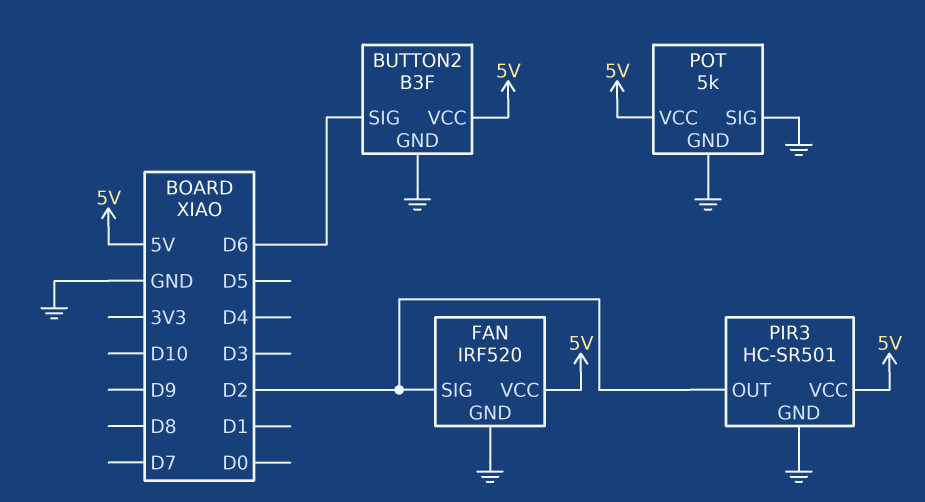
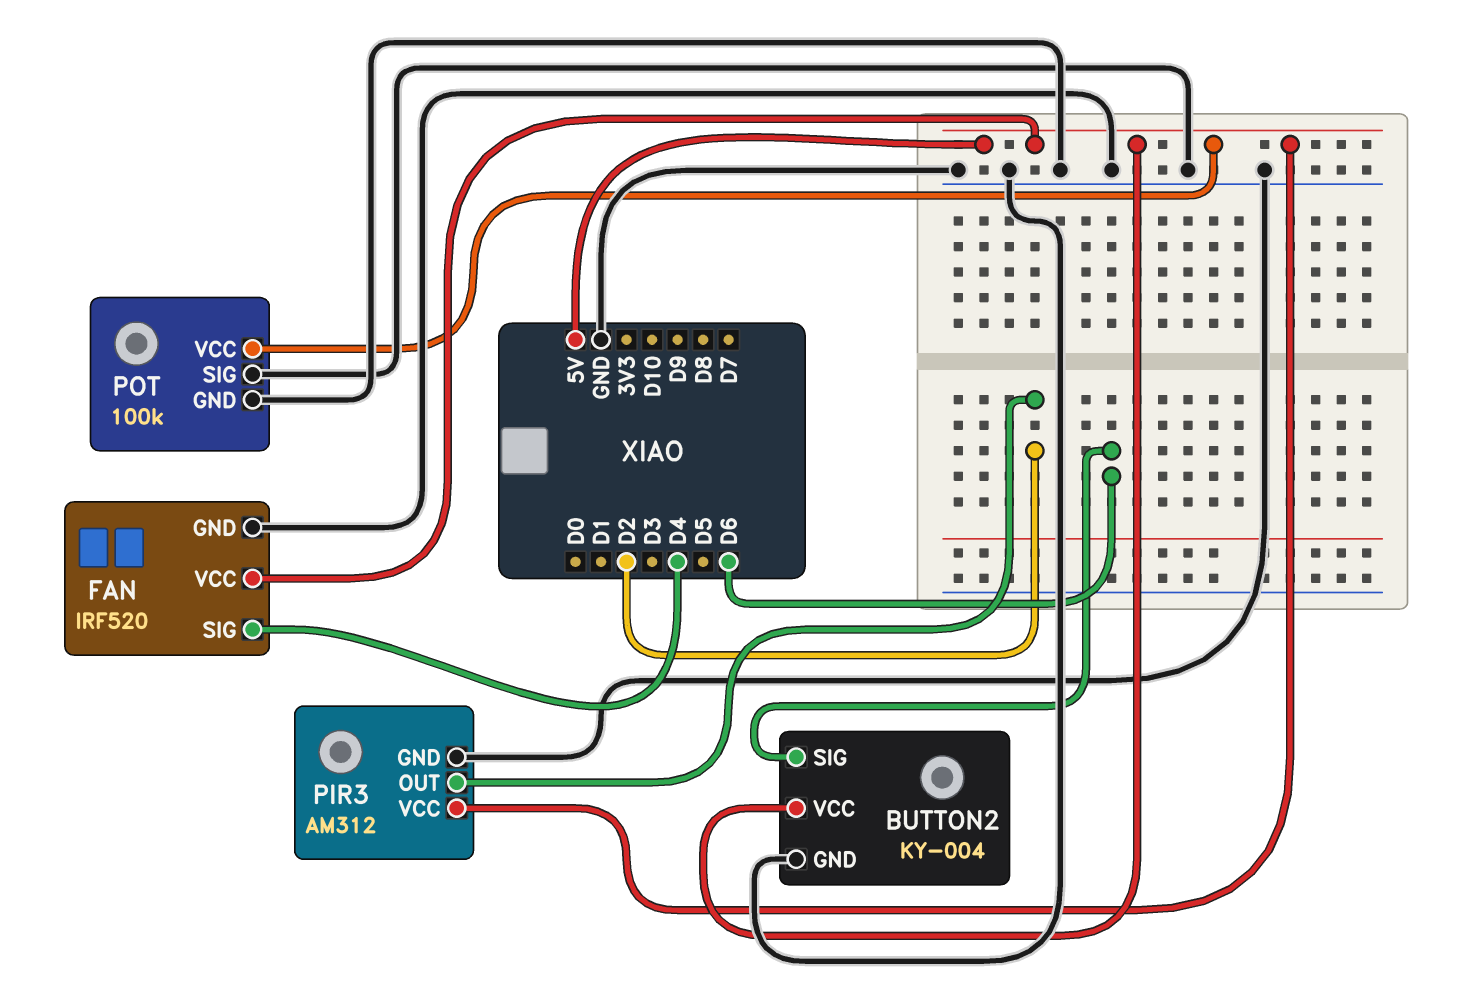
BUTTON2: B3F -> KY-004
FAN pin SIG: D2 -> D4
PIR3: HC-SR501 -> AM312
POT: 5k -> 100k

